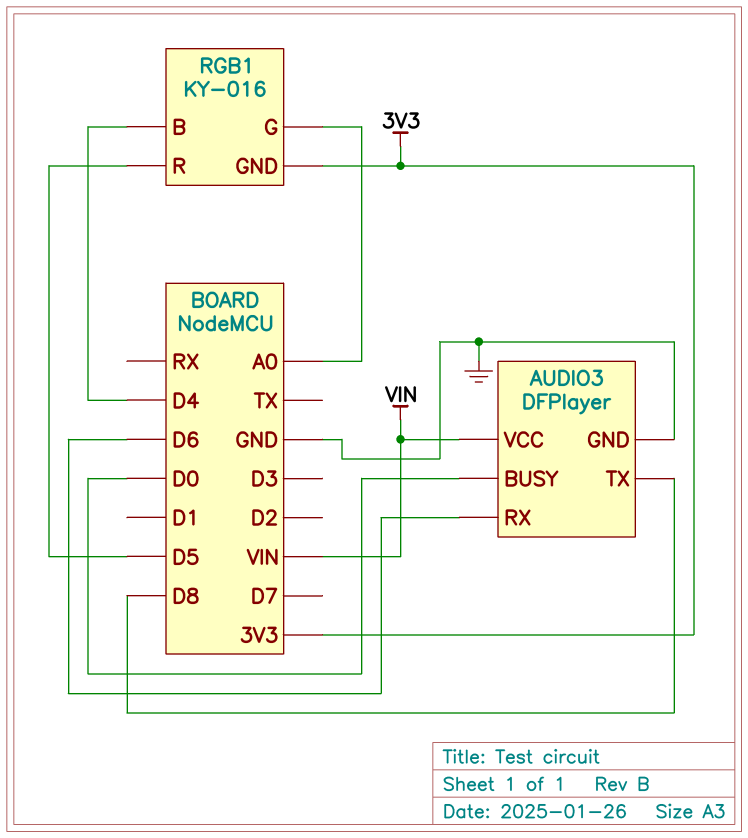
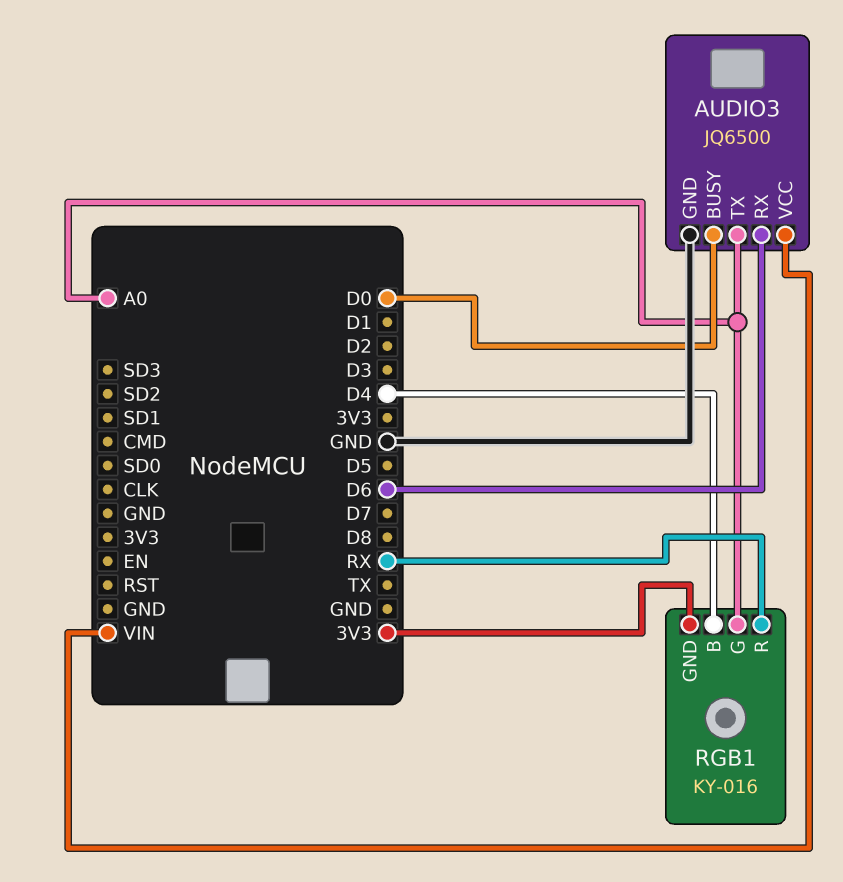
AUDIO3: DFPlayer -> JQ6500
AUDIO3 pin TX: D8 -> A0
RGB1 pin R: D5 -> RX

